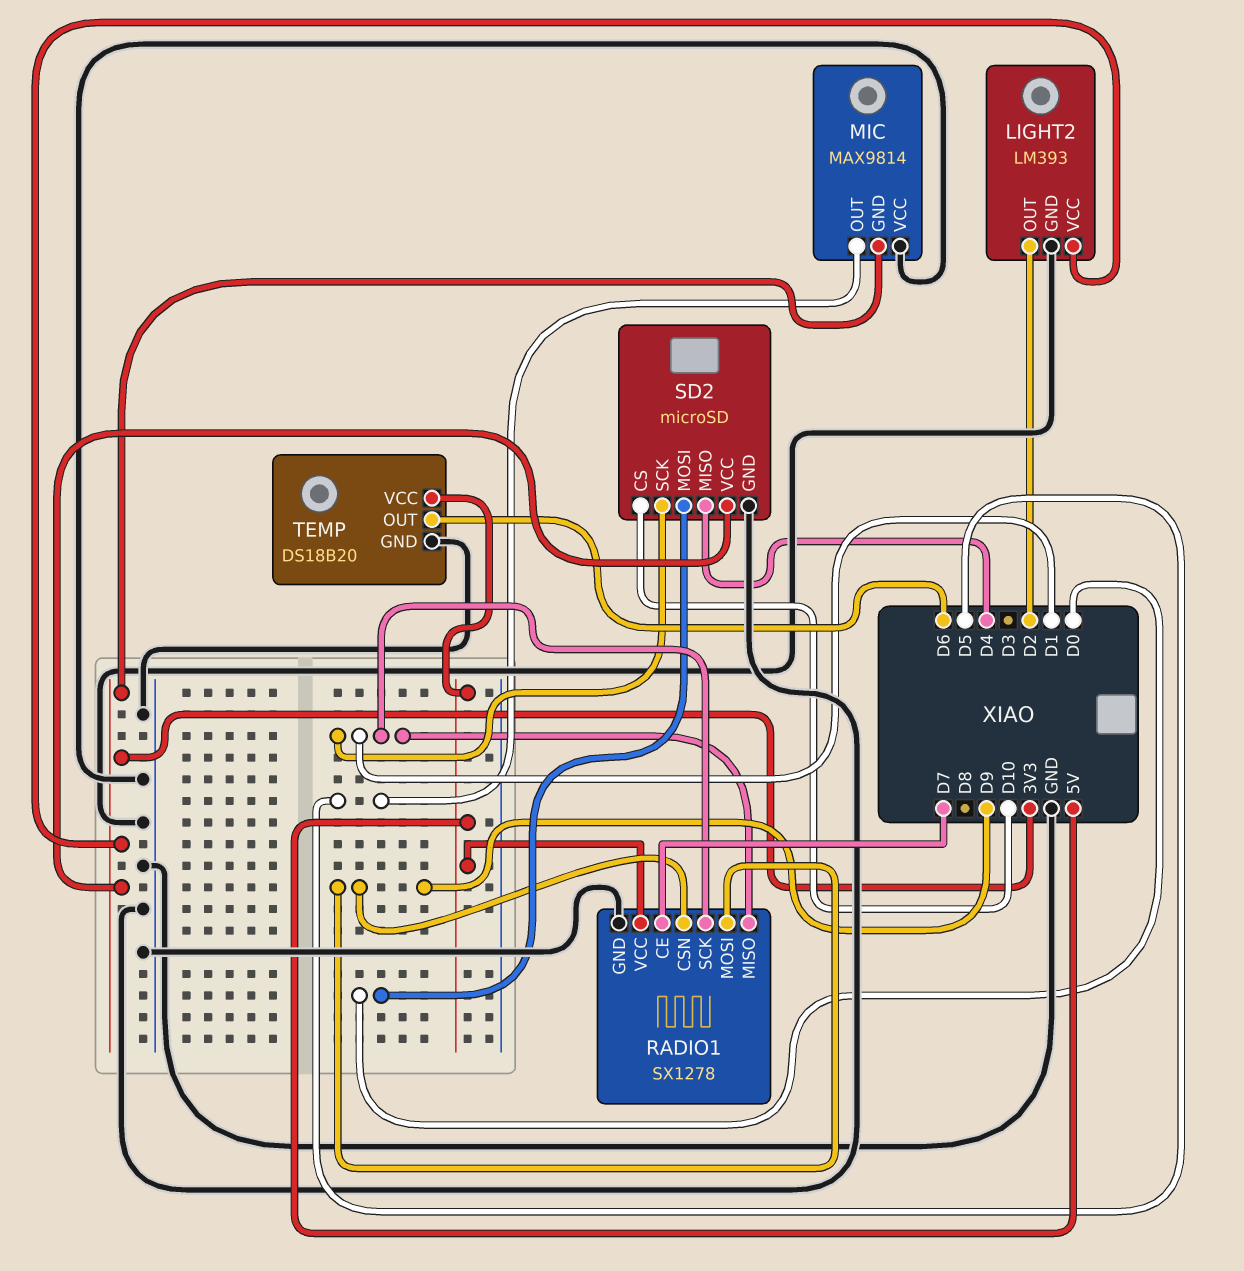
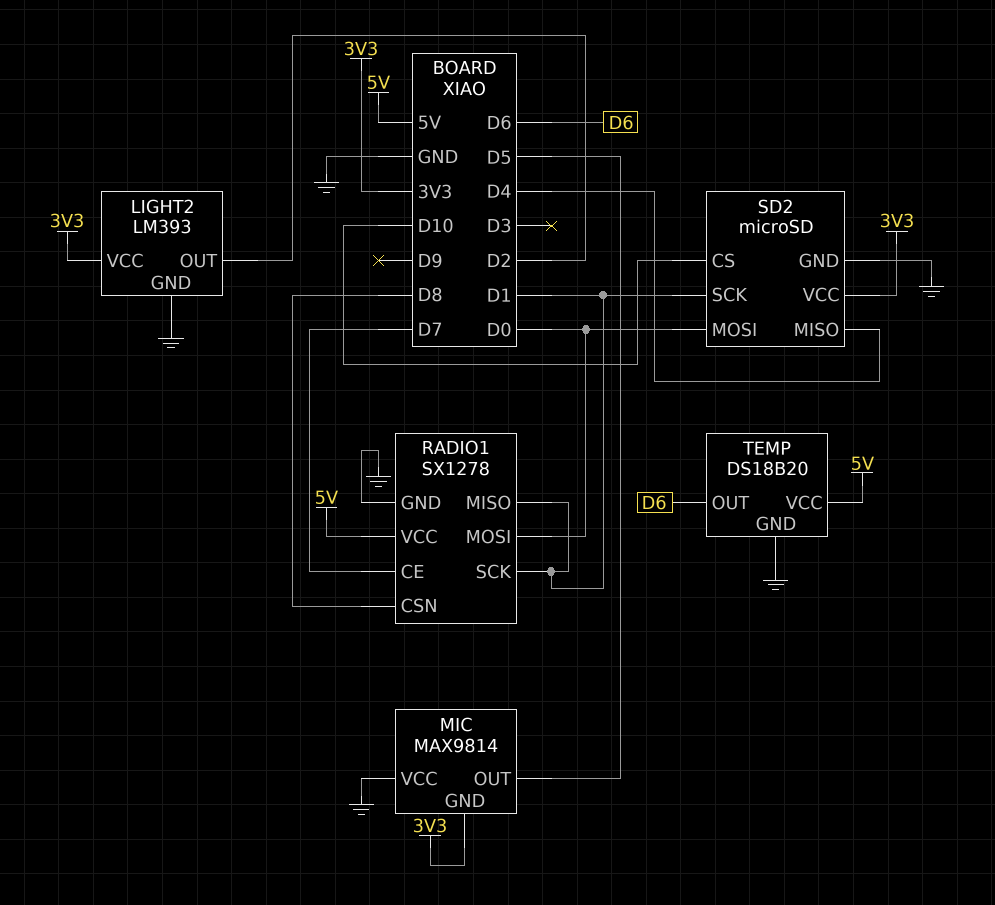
RADIO1 pin CSN: D9 -> D8
RADIO1 pin MOSI: D9 -> D0

